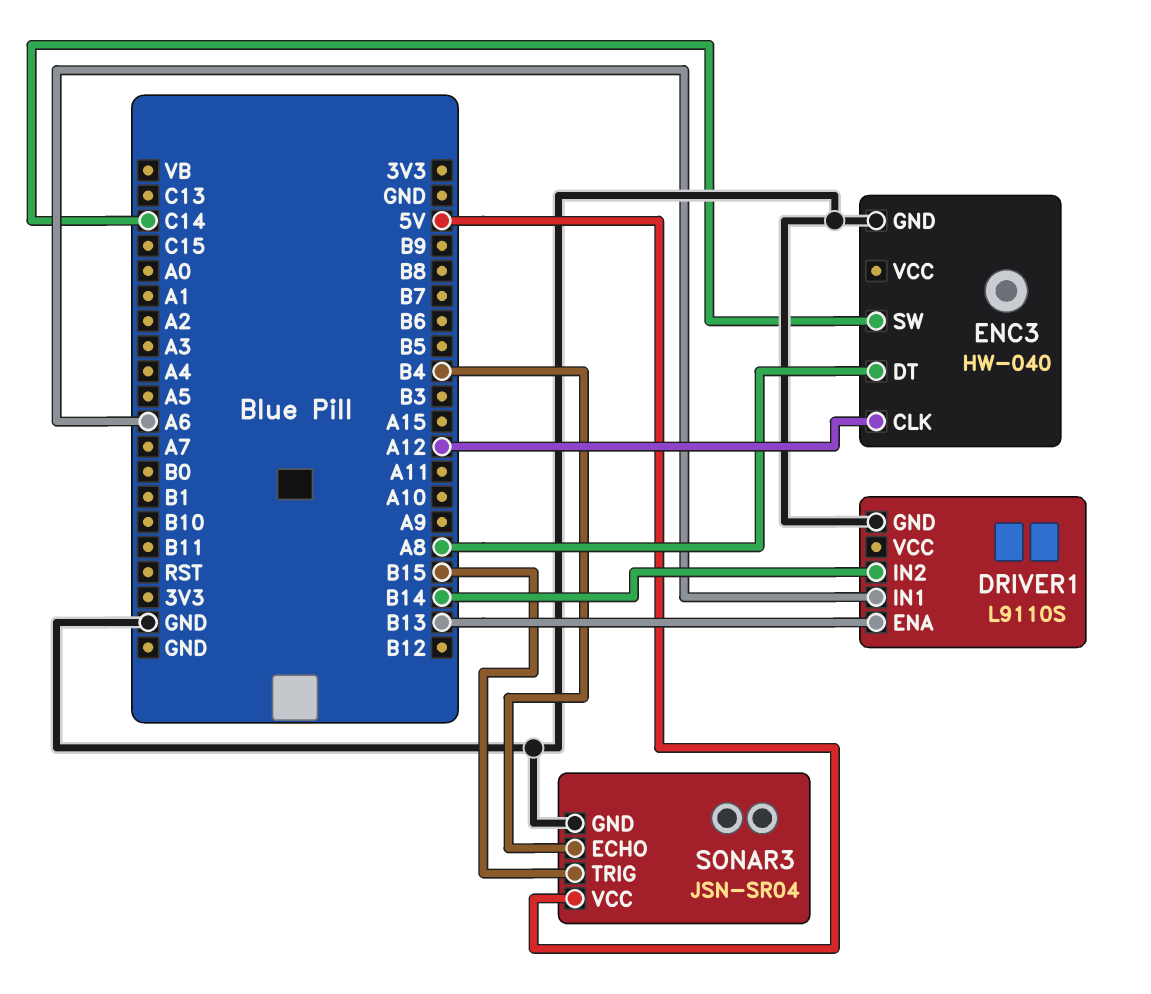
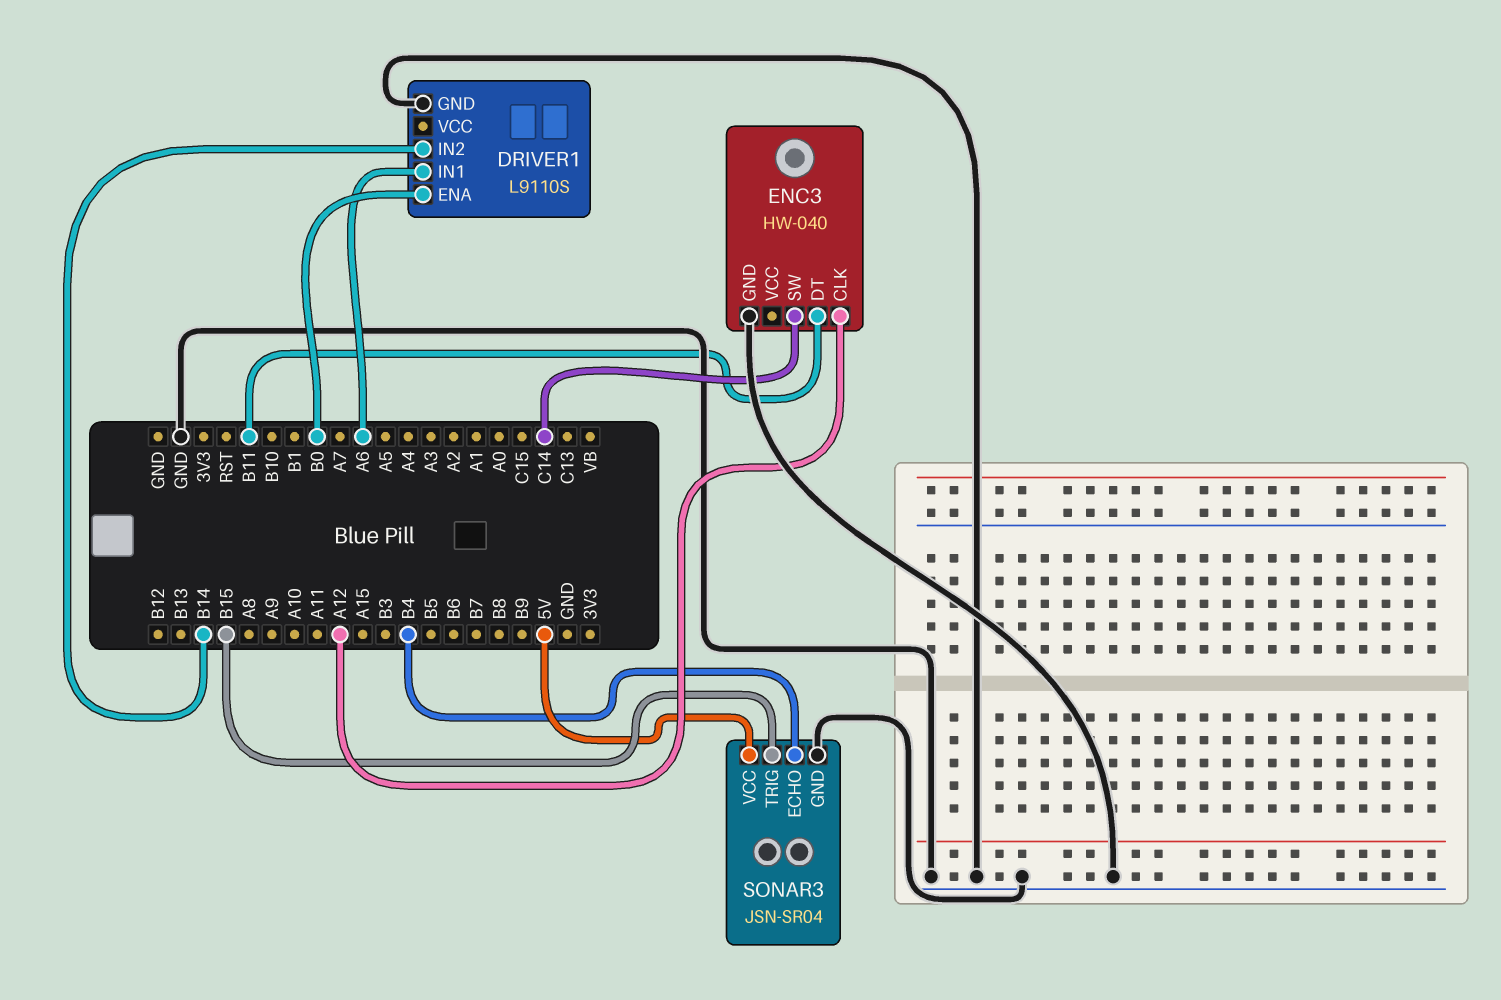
DRIVER1 pin ENA: B13 -> B0
ENC3 pin DT: A8 -> B11

